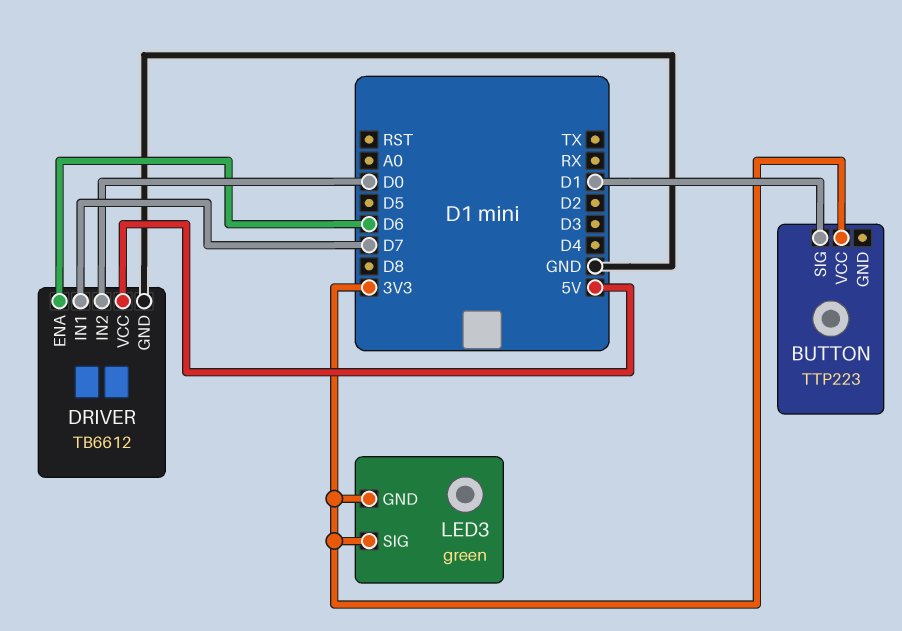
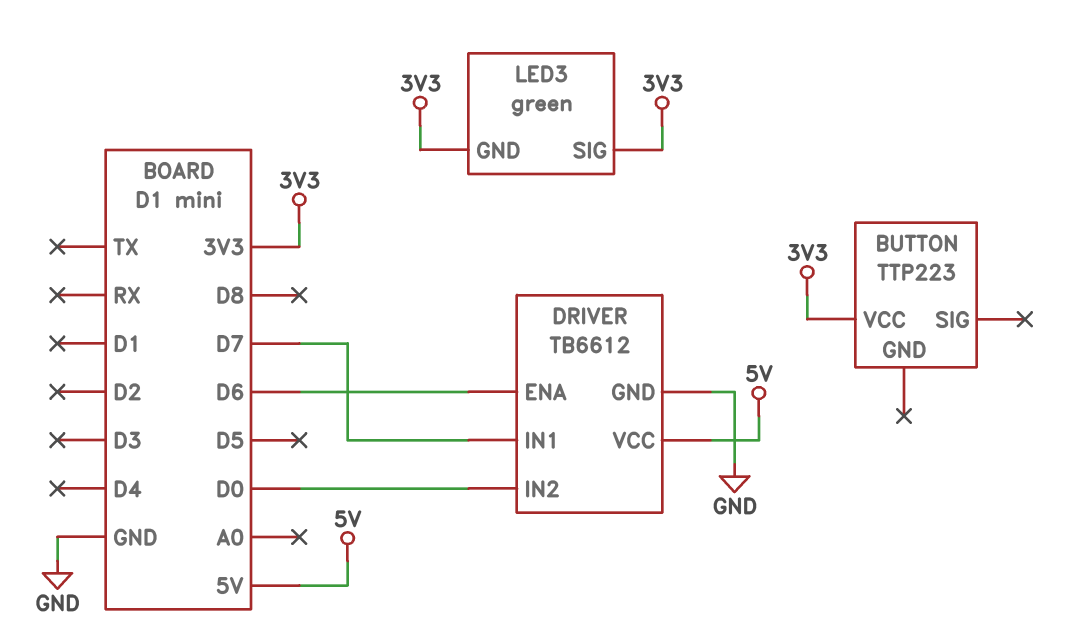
BUTTON pin SIG: D1 -> none

